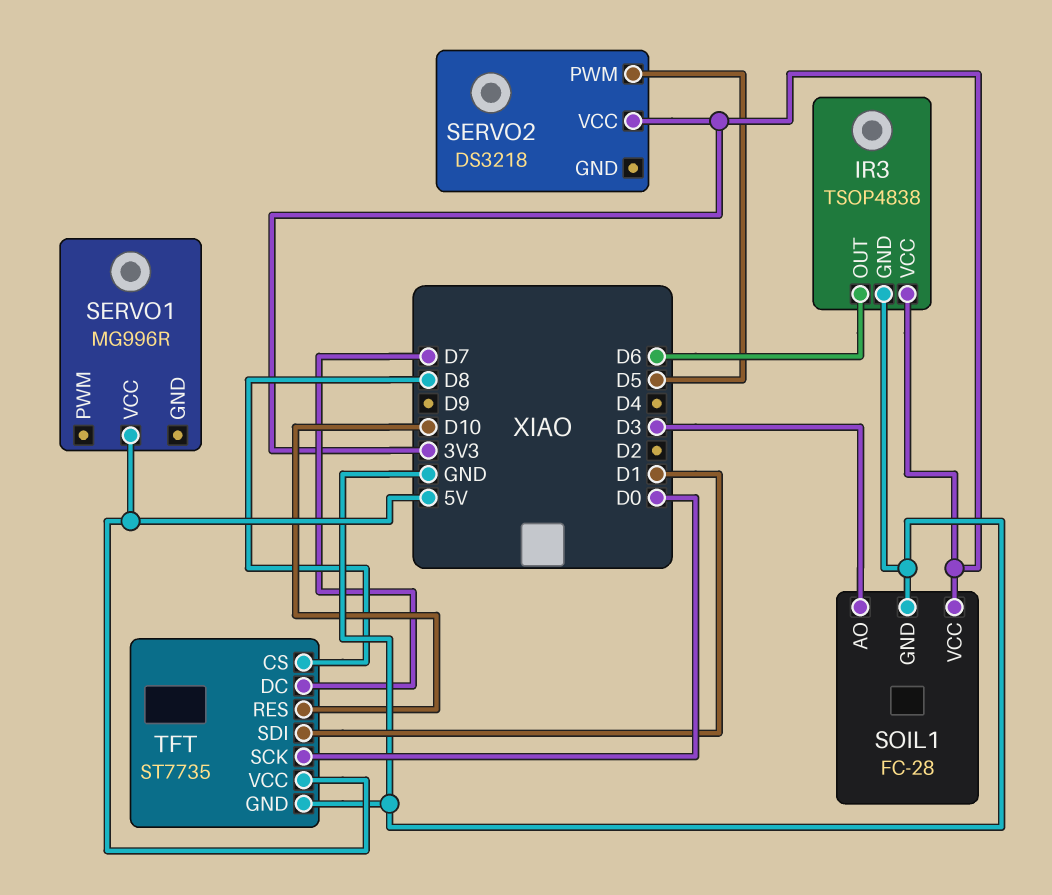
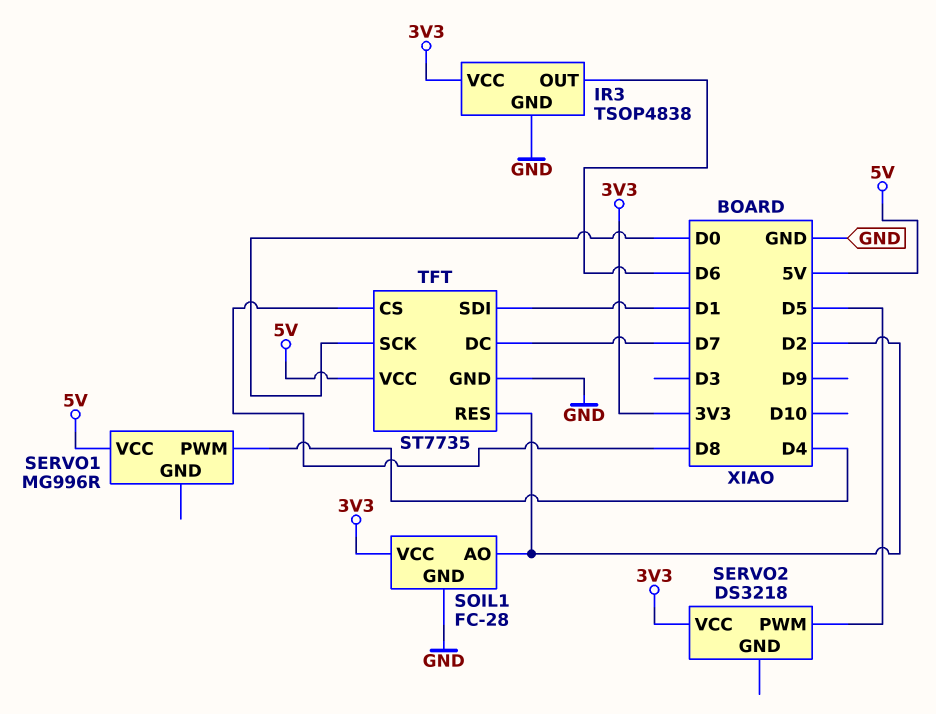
SERVO1 pin PWM: none -> D4
SOIL1 pin AO: D3 -> D2
TFT pin RES: D10 -> D2

